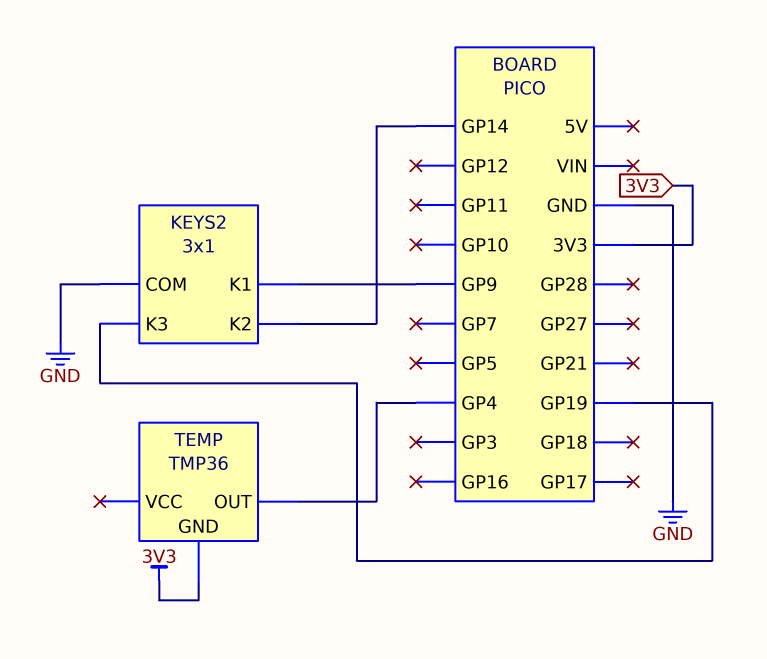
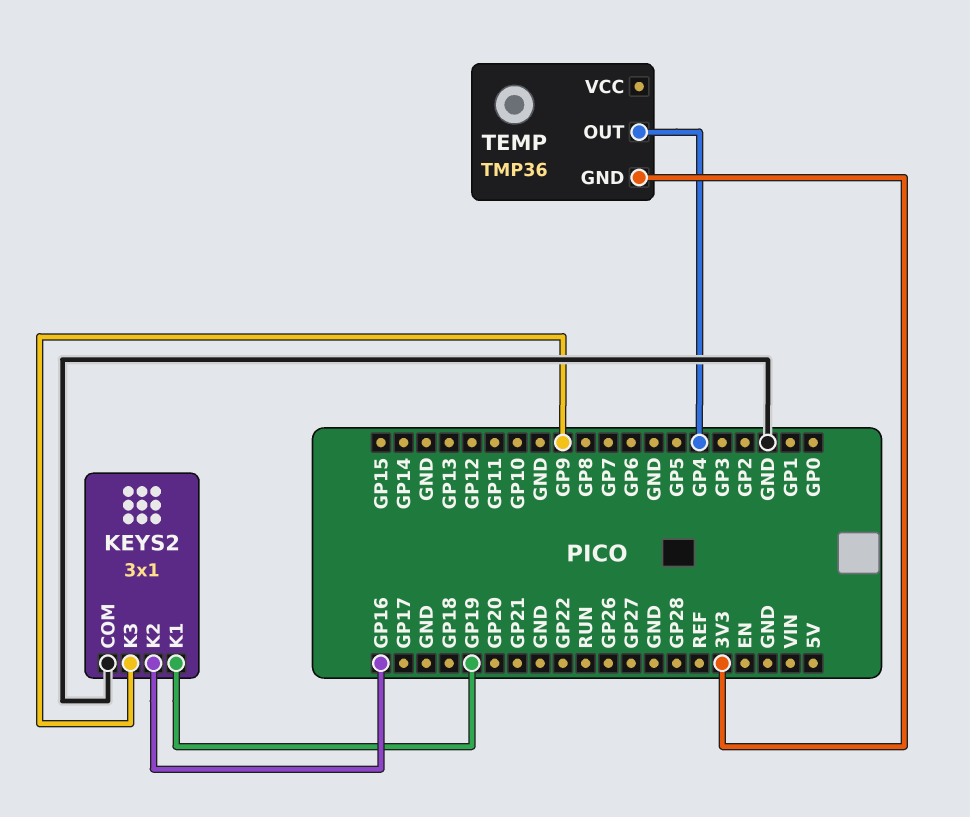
KEYS2 pin K1: GP9 -> GP19
KEYS2 pin K2: GP14 -> GP16
KEYS2 pin K3: GP19 -> GP9

